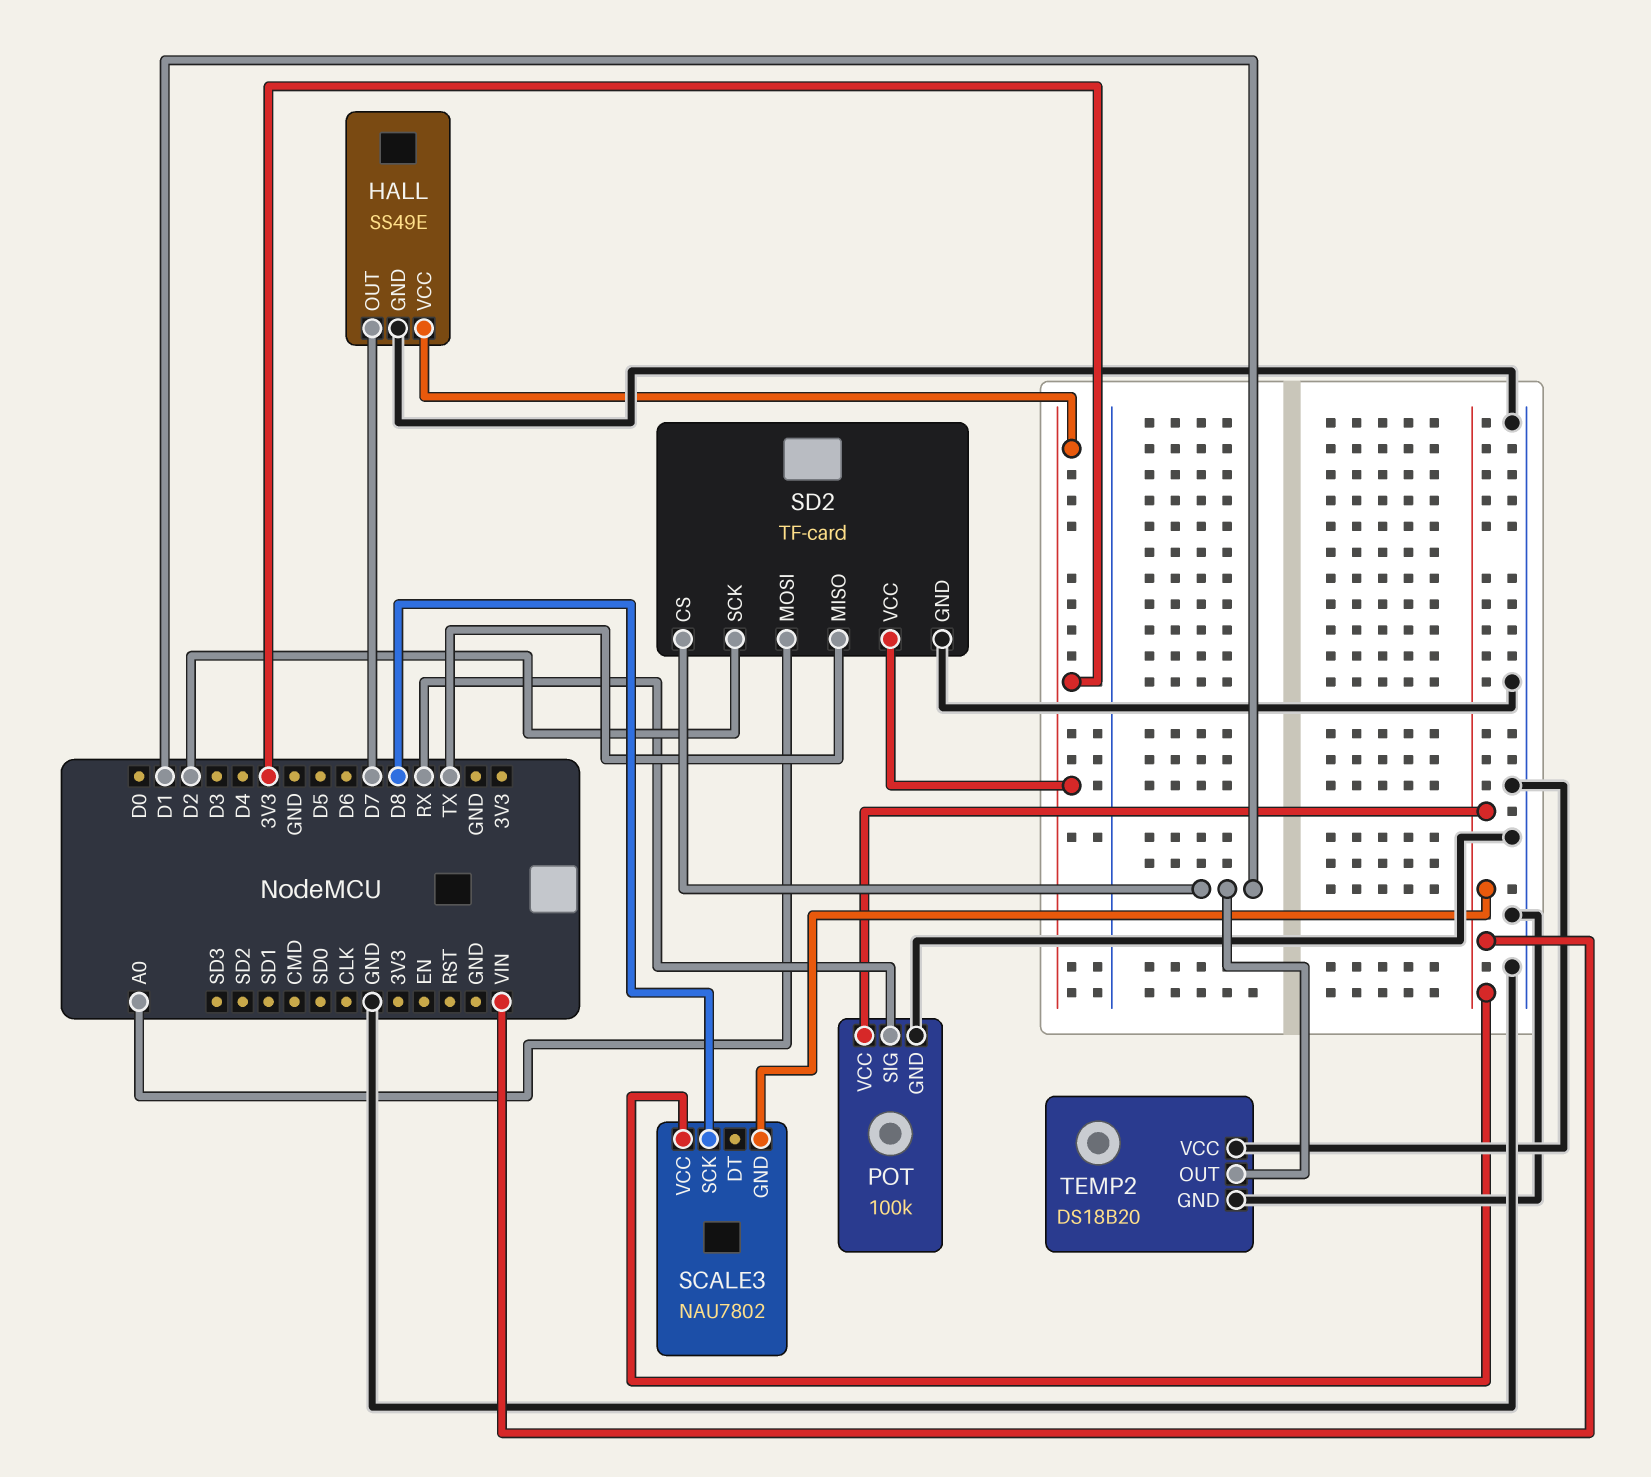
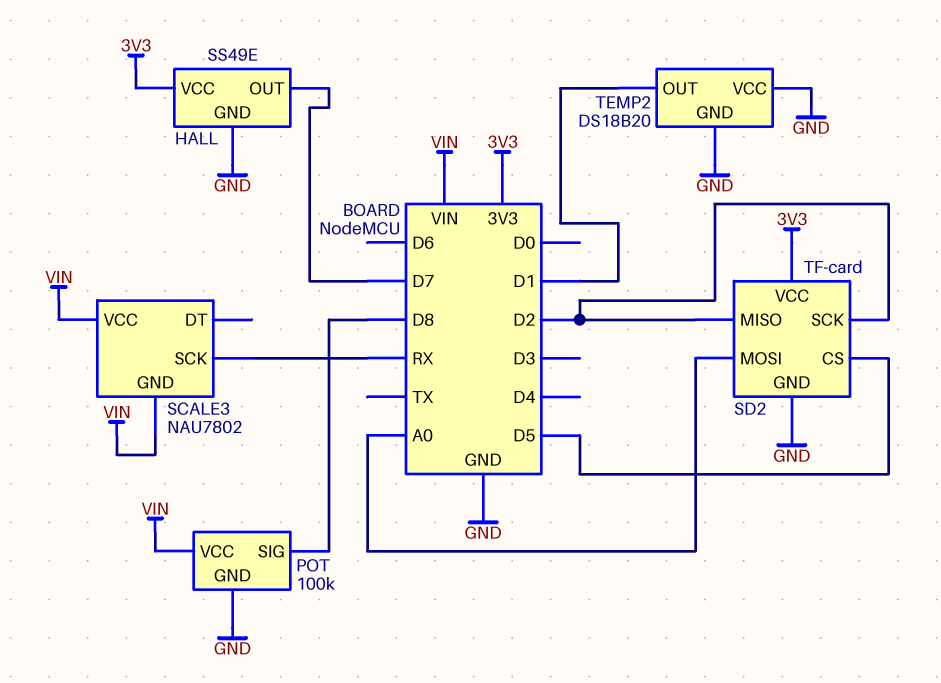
POT pin SIG: RX -> D8
SCALE3 pin SCK: D8 -> RX
SD2 pin CS: D1 -> D5
SD2 pin MISO: TX -> D2

